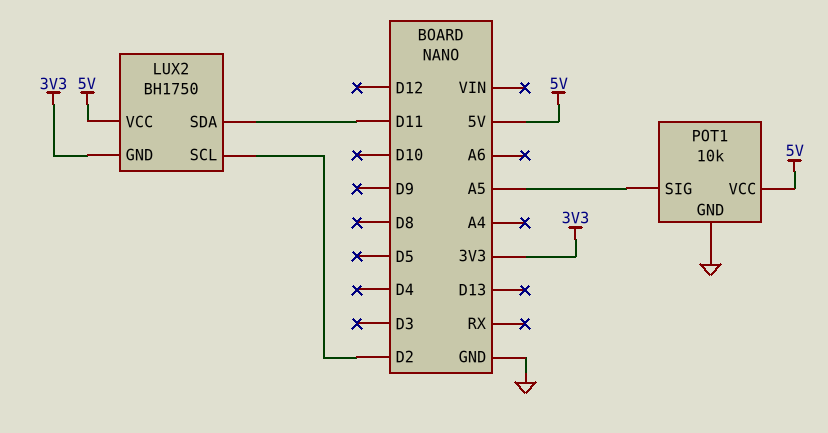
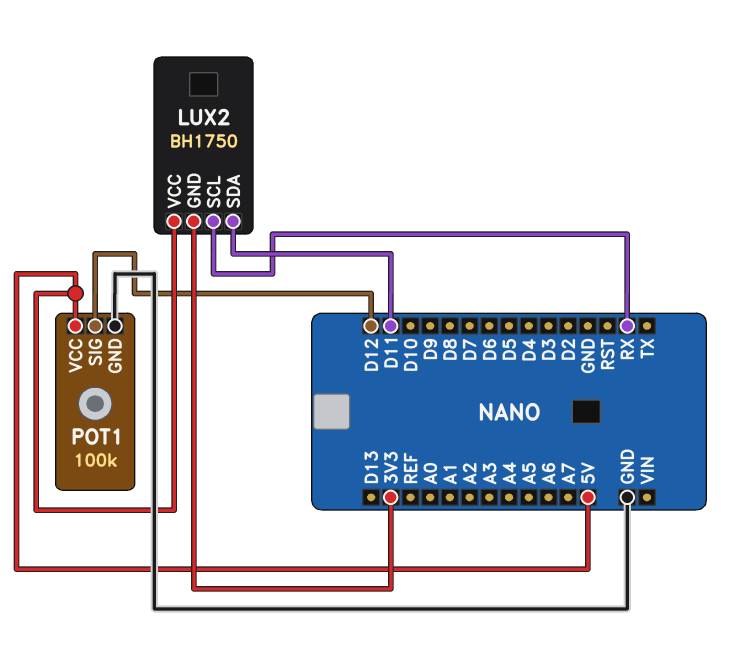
LUX2 pin SCL: D2 -> RX
POT1: 10k -> 100k
POT1 pin SIG: A5 -> D12

